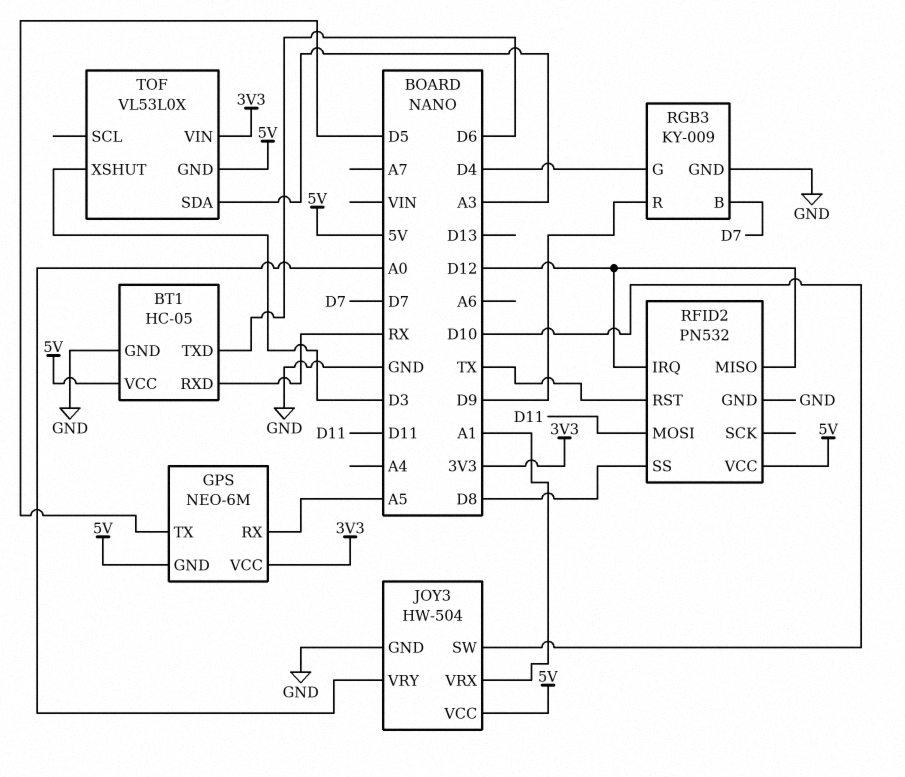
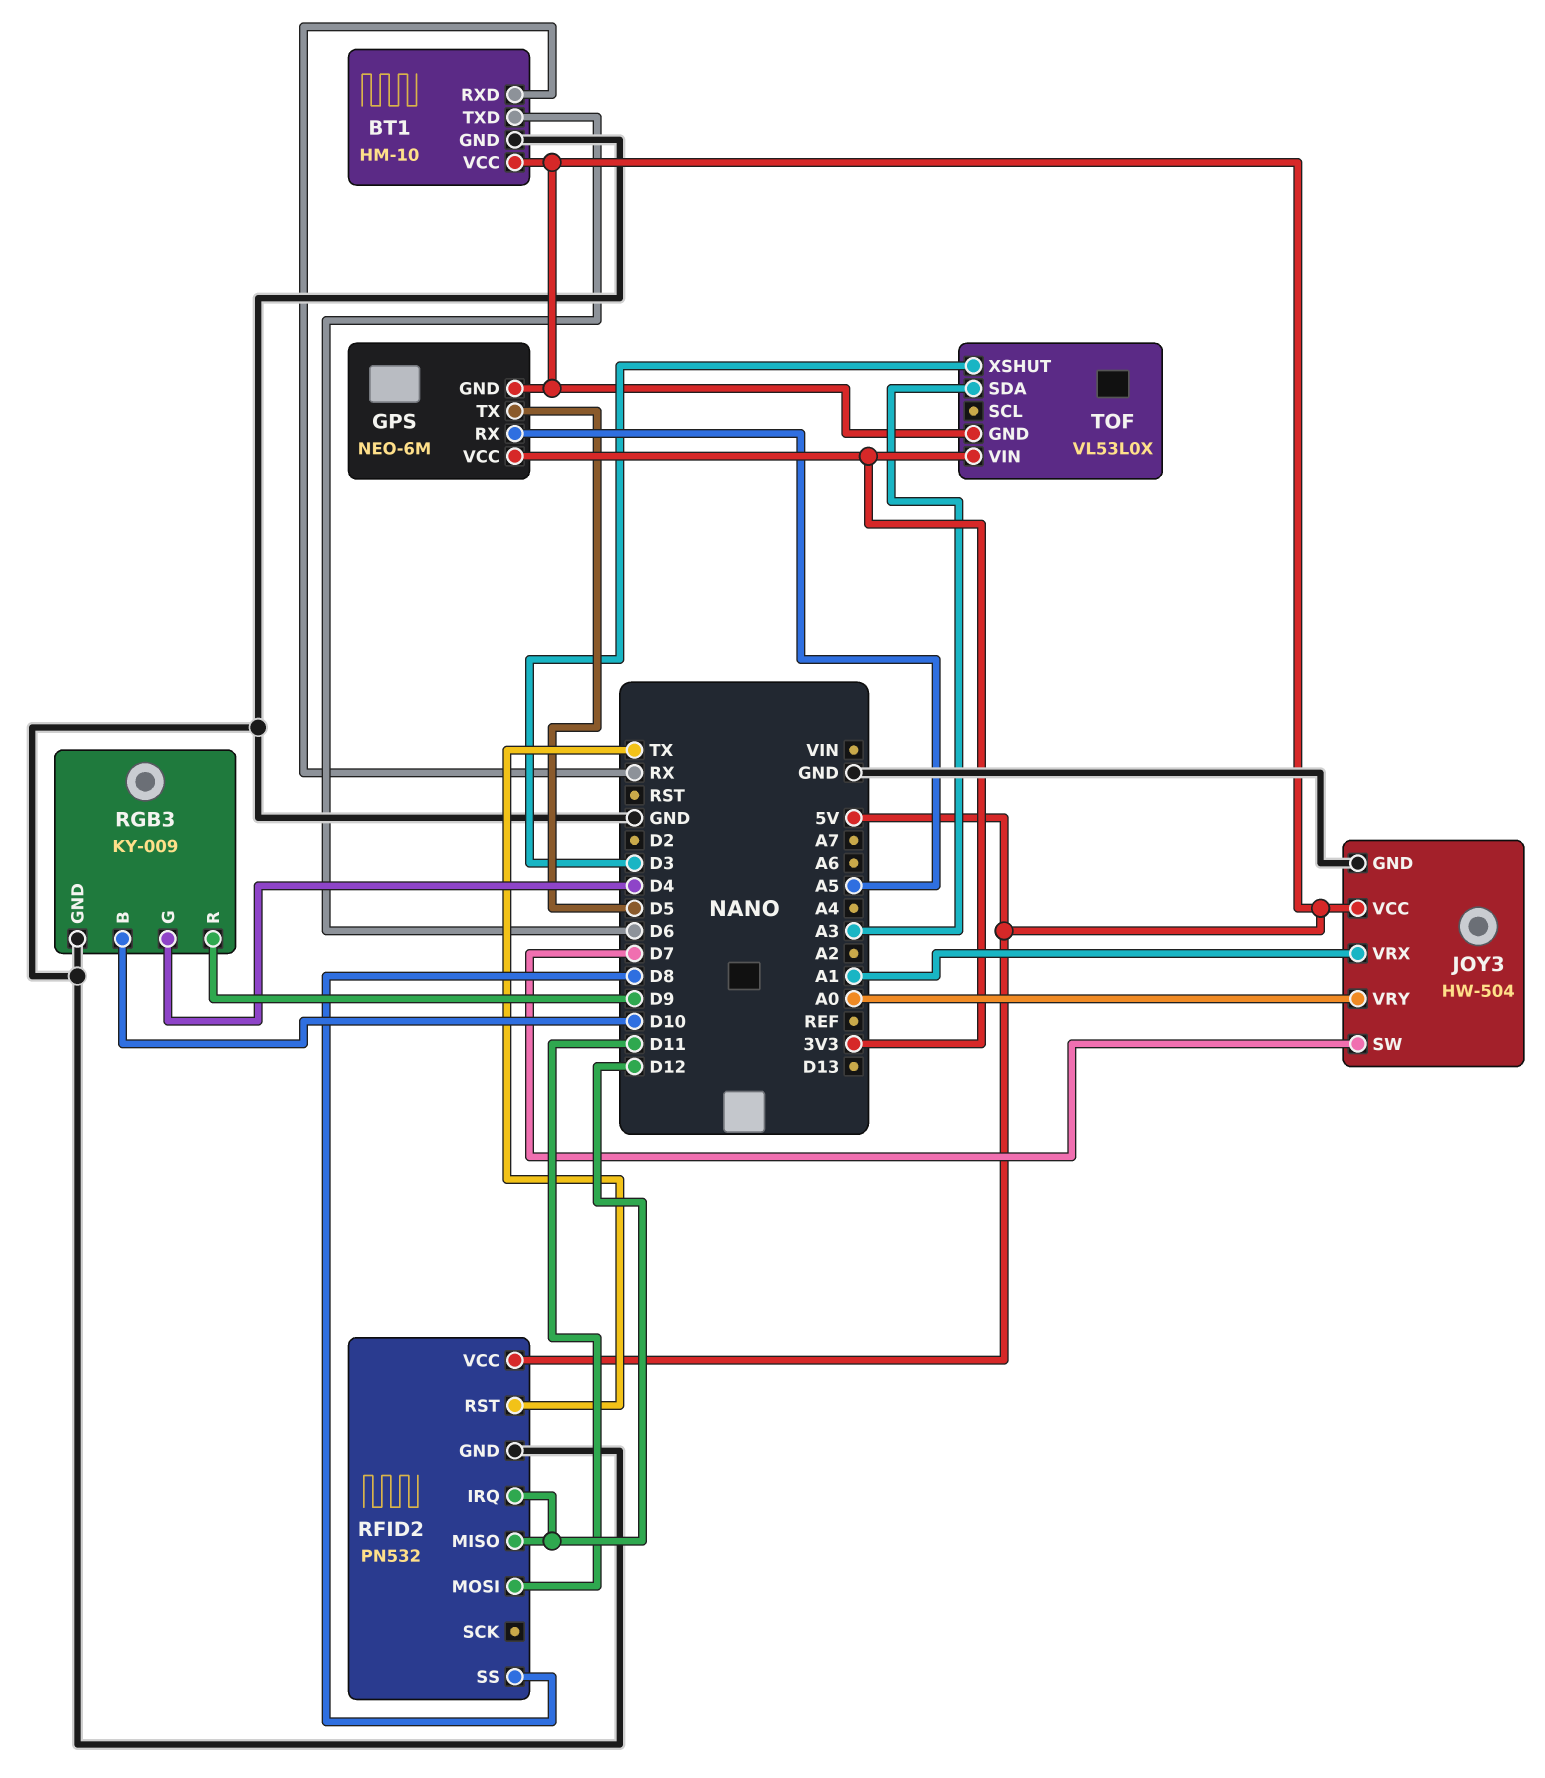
BT1: HC-05 -> HM-10
JOY3 pin SW: D10 -> D7
RGB3 pin B: D7 -> D10

